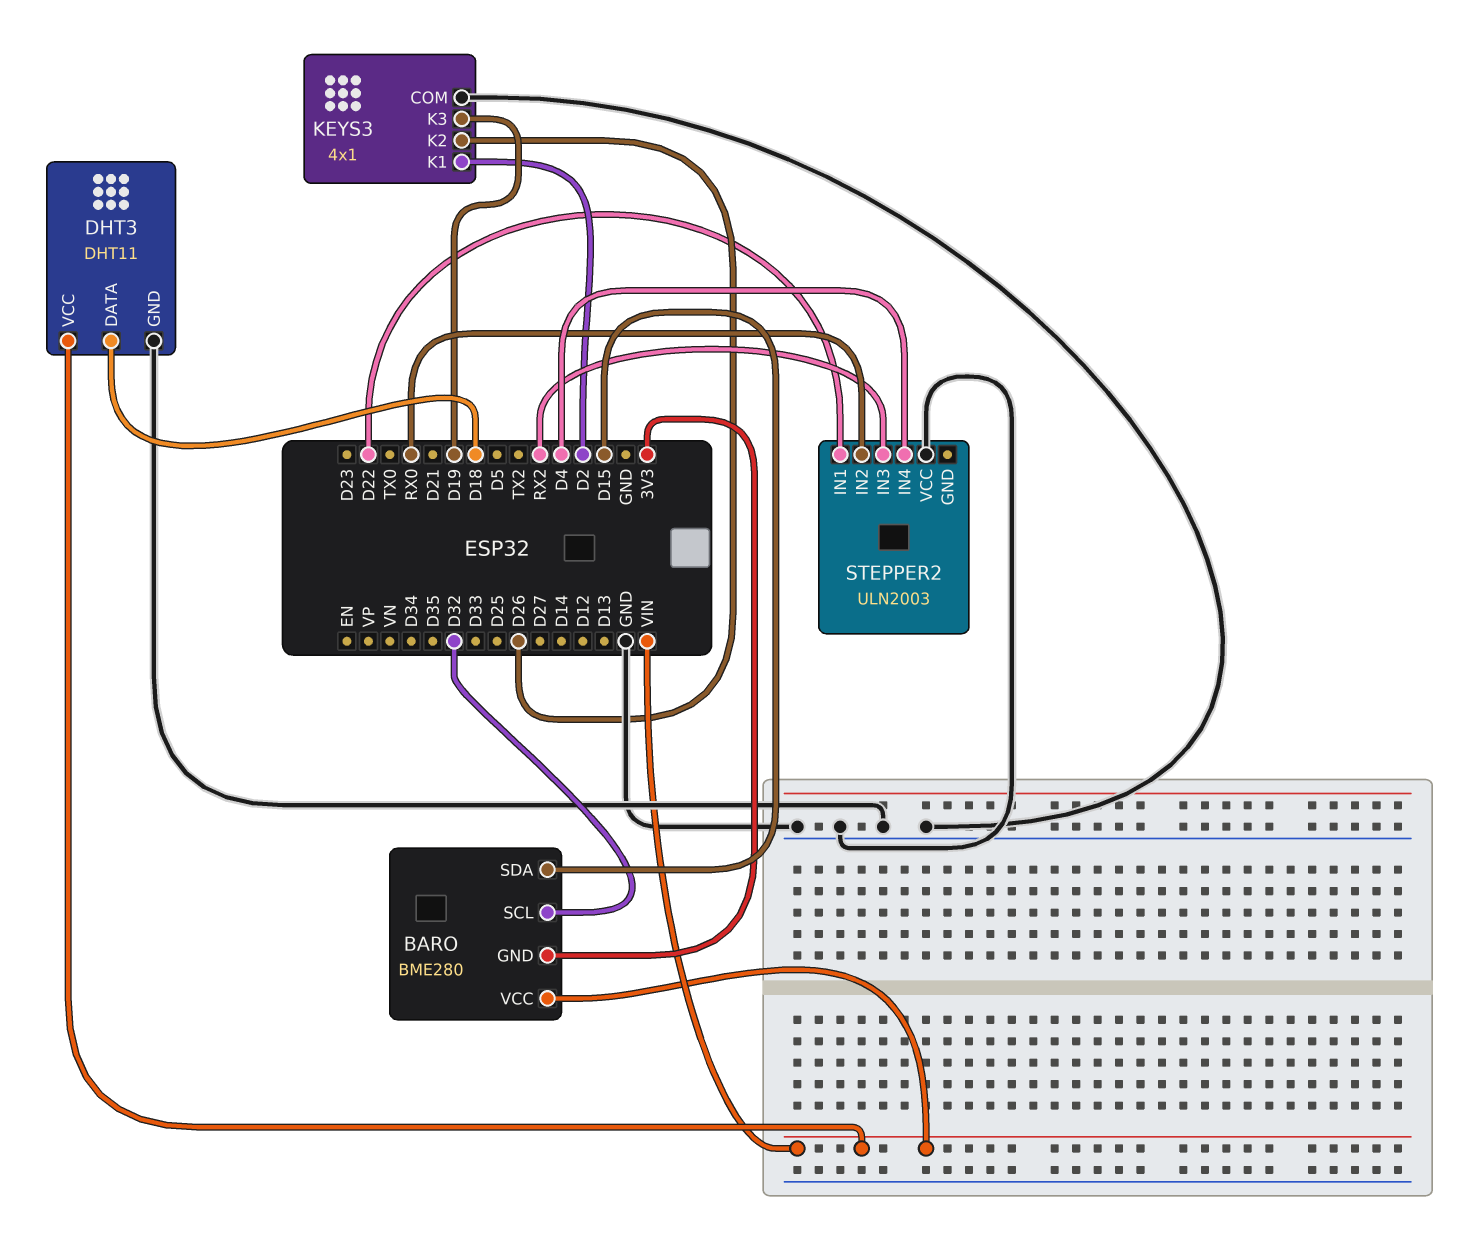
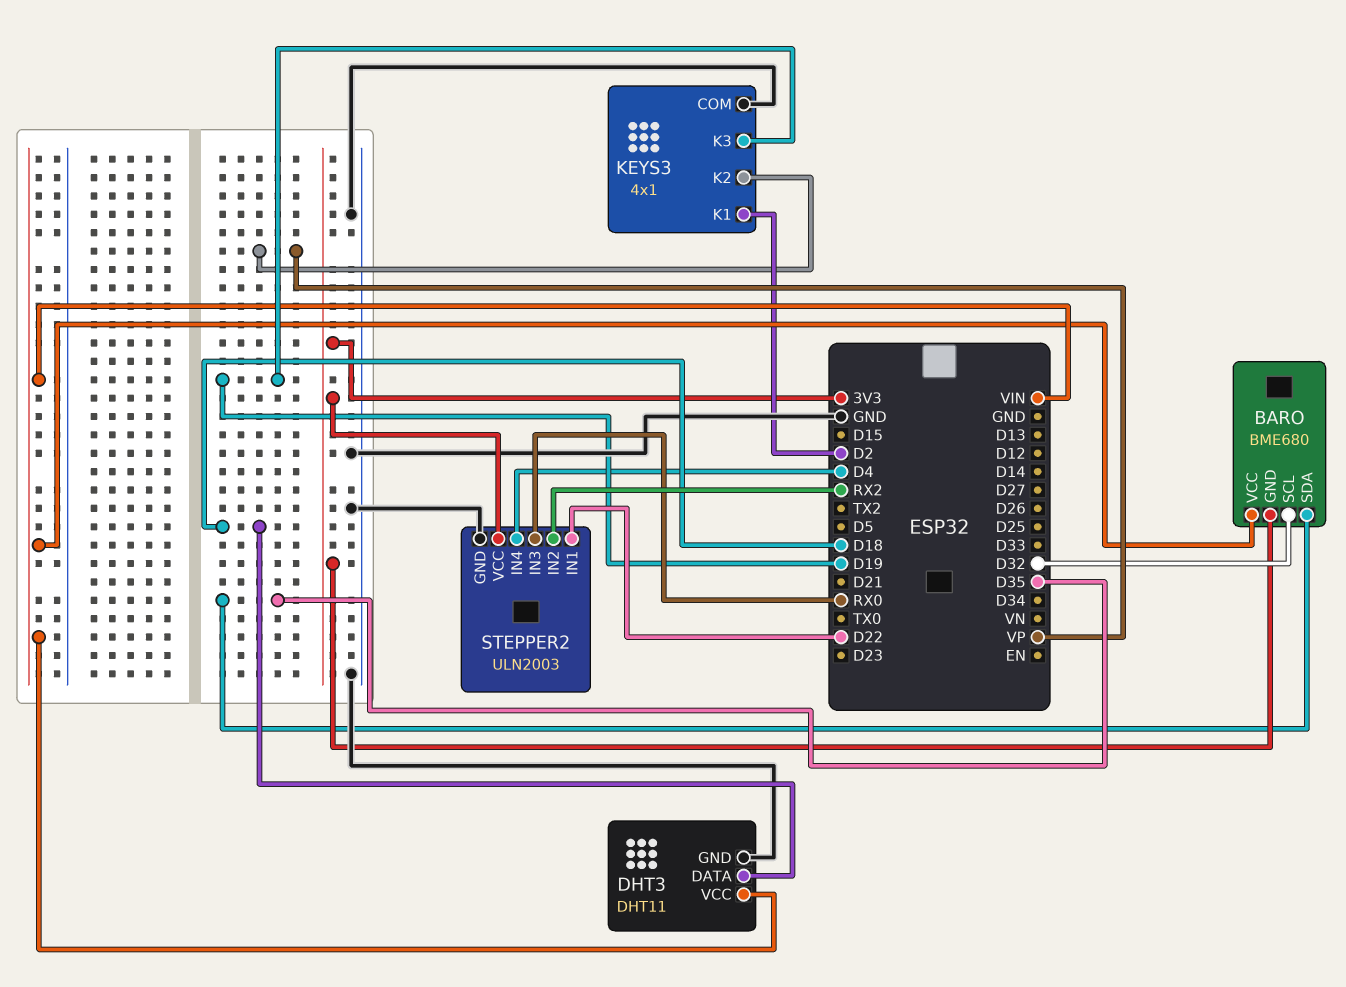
BARO: BME280 -> BME680
BARO pin SDA: D15 -> D35
KEYS3 pin K2: D26 -> VP
STEPPER2 pin GND: none -> GND
STEPPER2 pin IN2: RX0 -> RX2
STEPPER2 pin IN3: RX2 -> RX0
STEPPER2 pin VCC: GND -> 3V3

